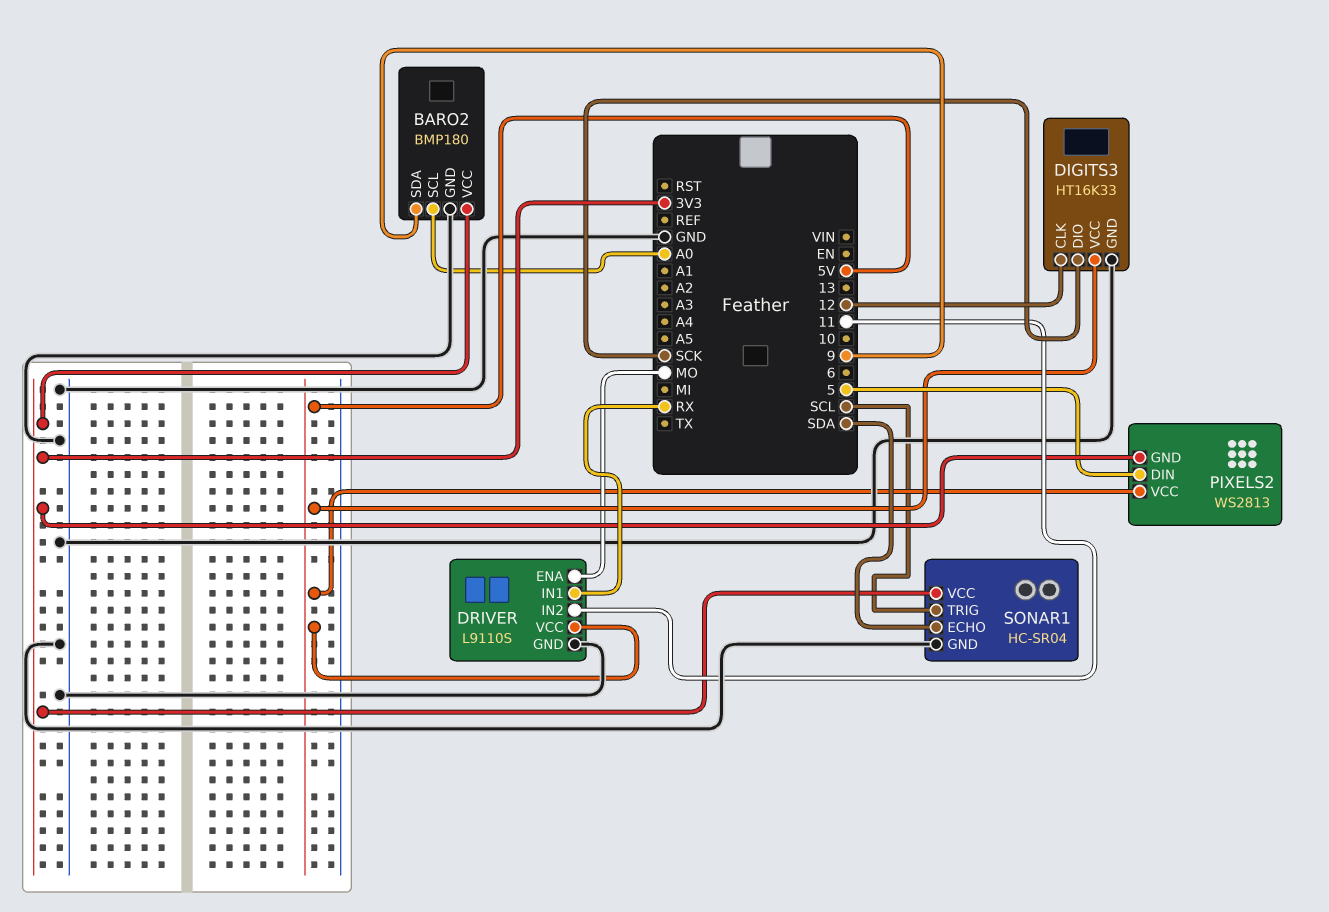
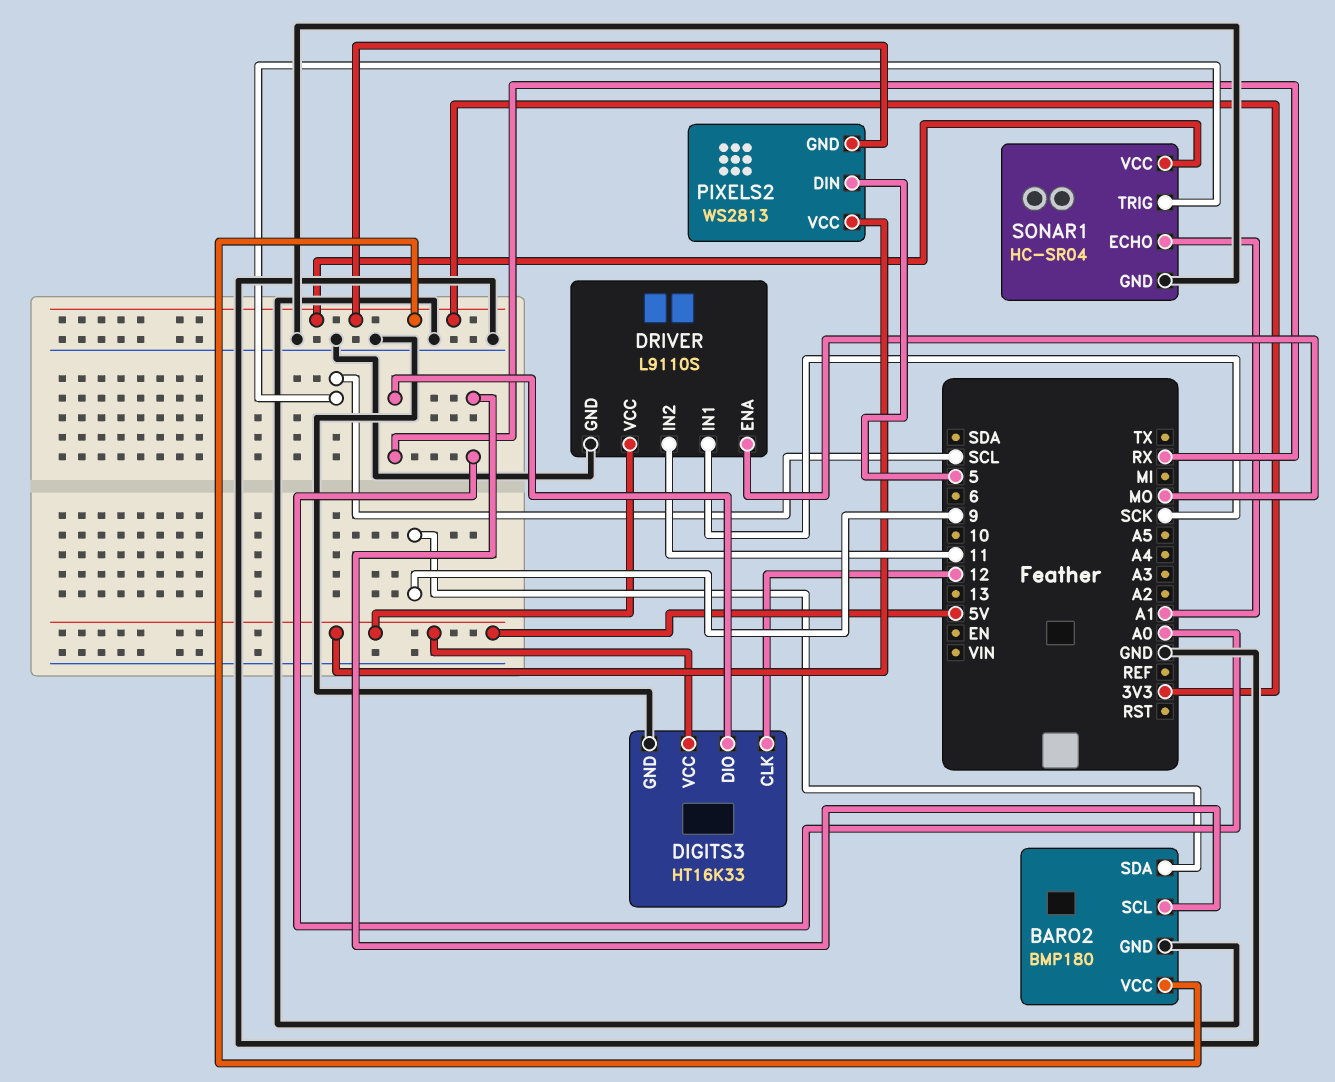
DIGITS3 pin DIO: SCK -> RX
DRIVER pin IN1: RX -> SCK
SONAR1 pin ECHO: SDA -> A1

